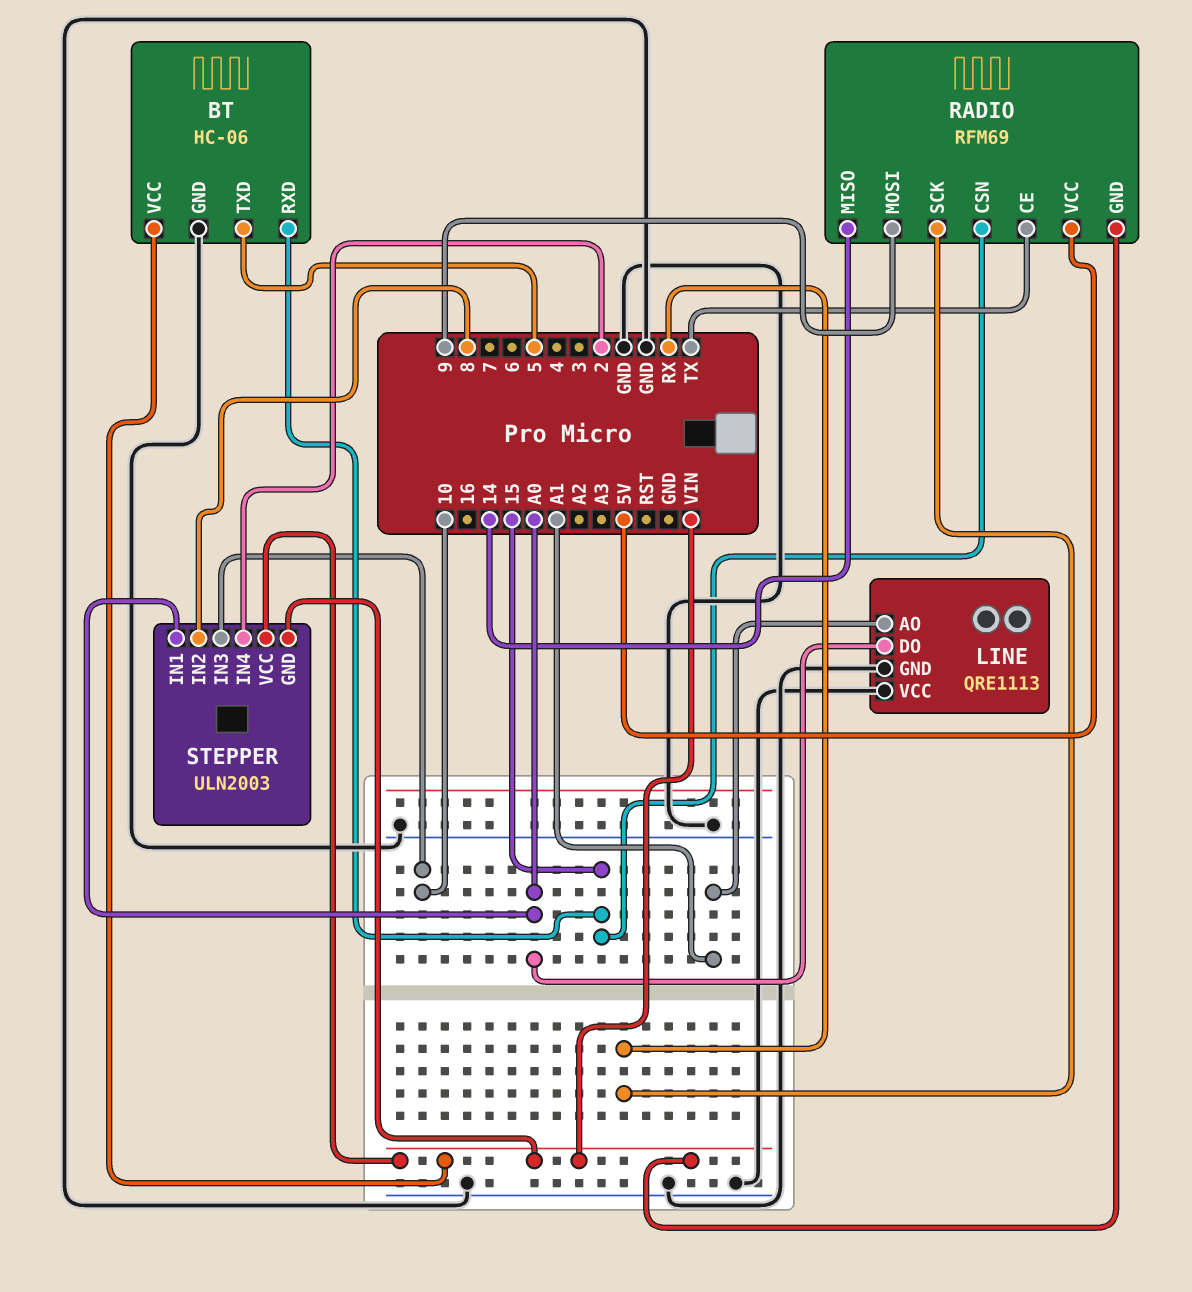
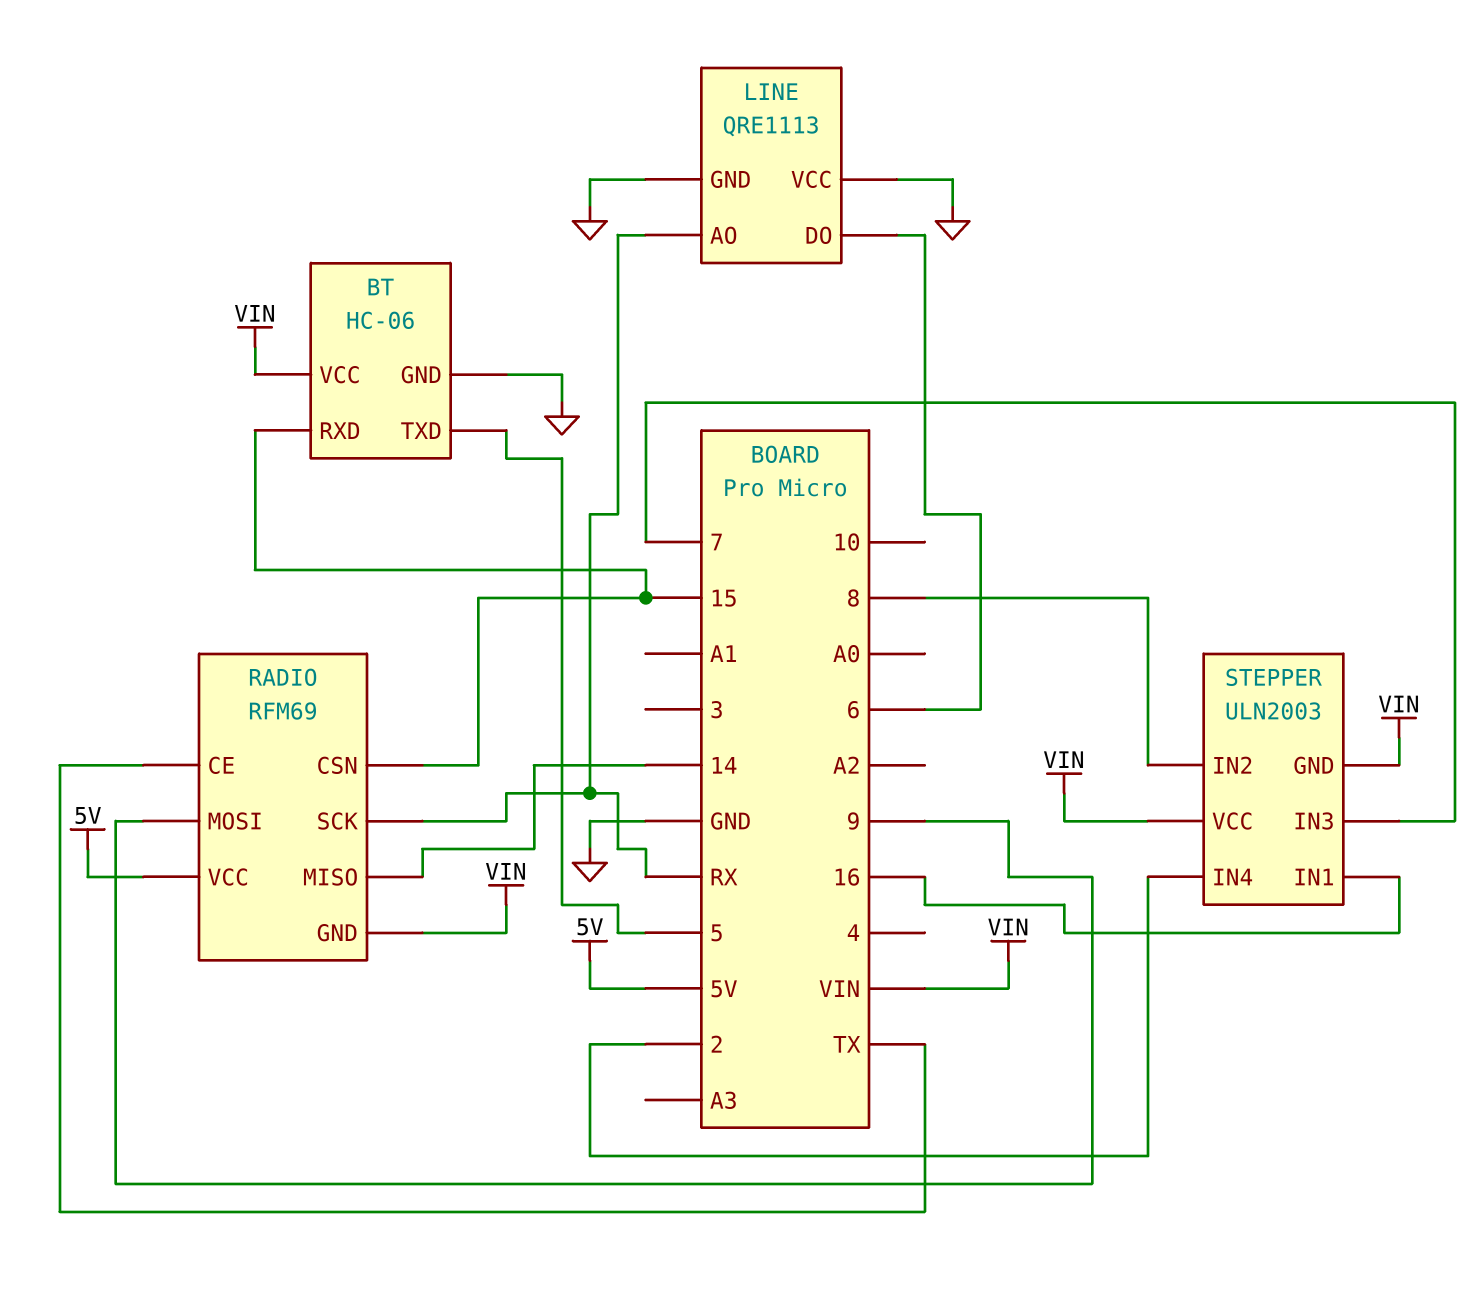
LINE pin AO: A1 -> RX
LINE pin DO: A0 -> 6
STEPPER pin IN1: A0 -> 16
STEPPER pin IN3: 10 -> 7

